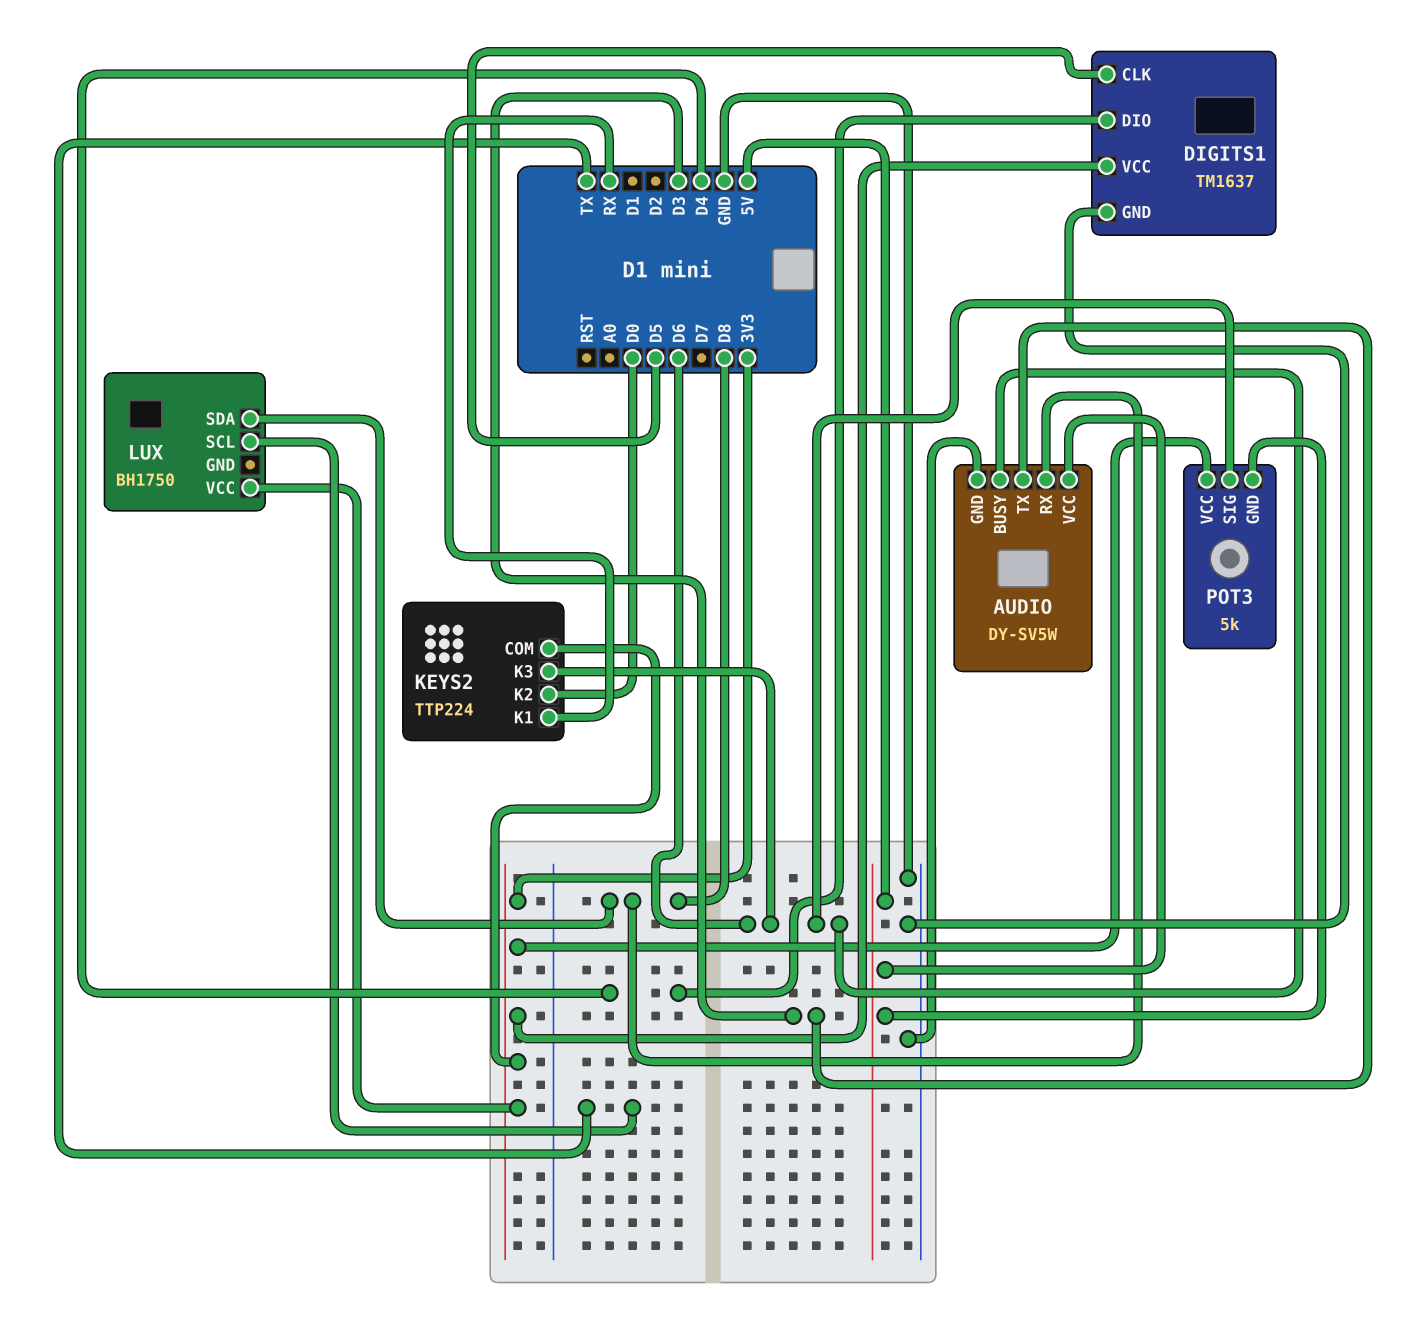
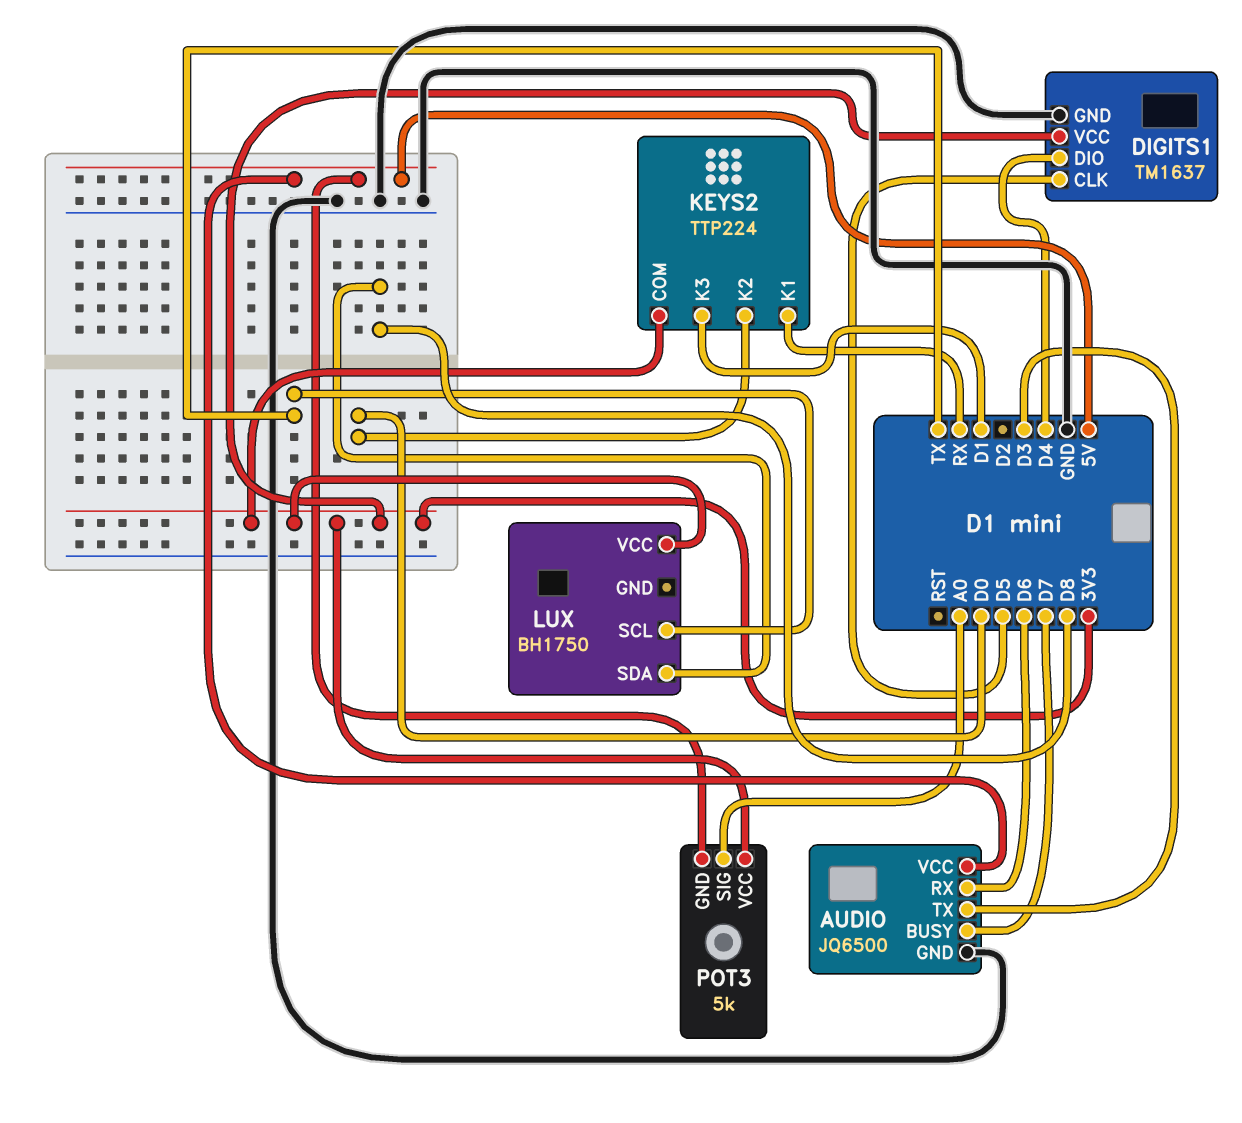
AUDIO: DY-SV5W -> JQ6500
AUDIO pin BUSY: D6 -> D7
AUDIO pin RX: D8 -> D6
KEYS2 pin K3: D6 -> D1
POT3 pin SIG: D6 -> A0

